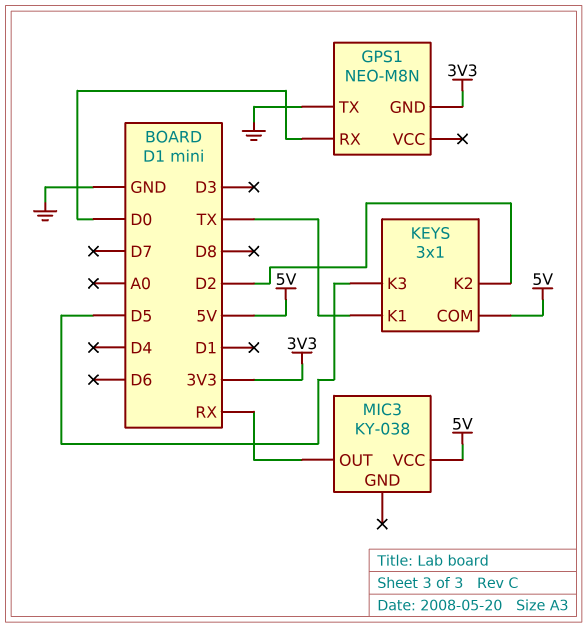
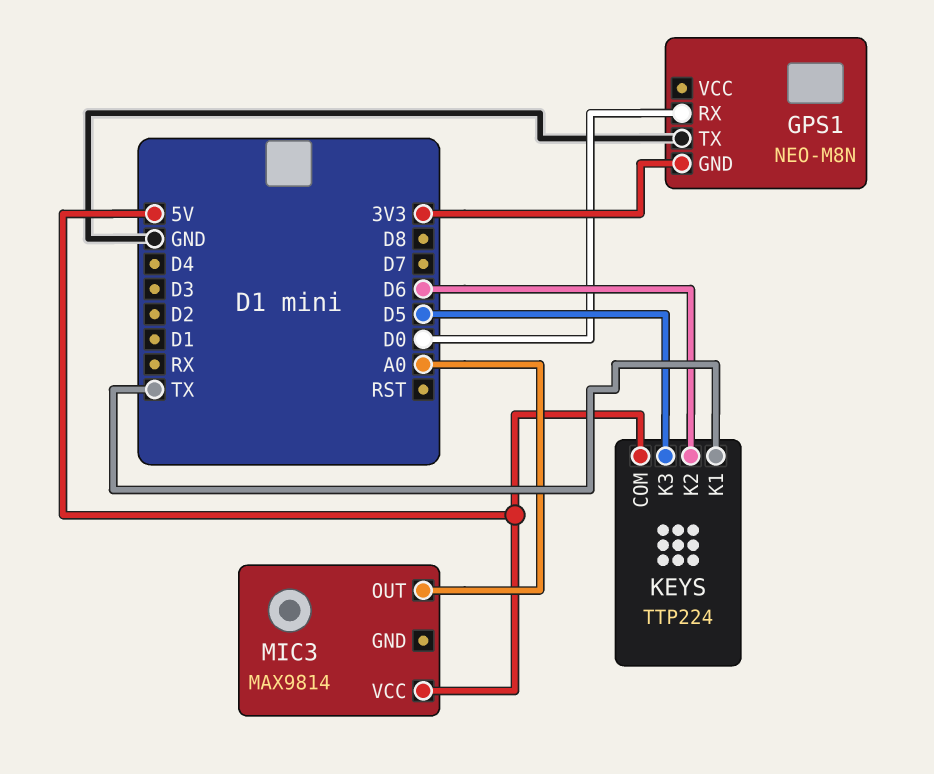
KEYS: 3x1 -> TTP224
KEYS pin K2: D2 -> D6
MIC3: KY-038 -> MAX9814
MIC3 pin OUT: RX -> A0

